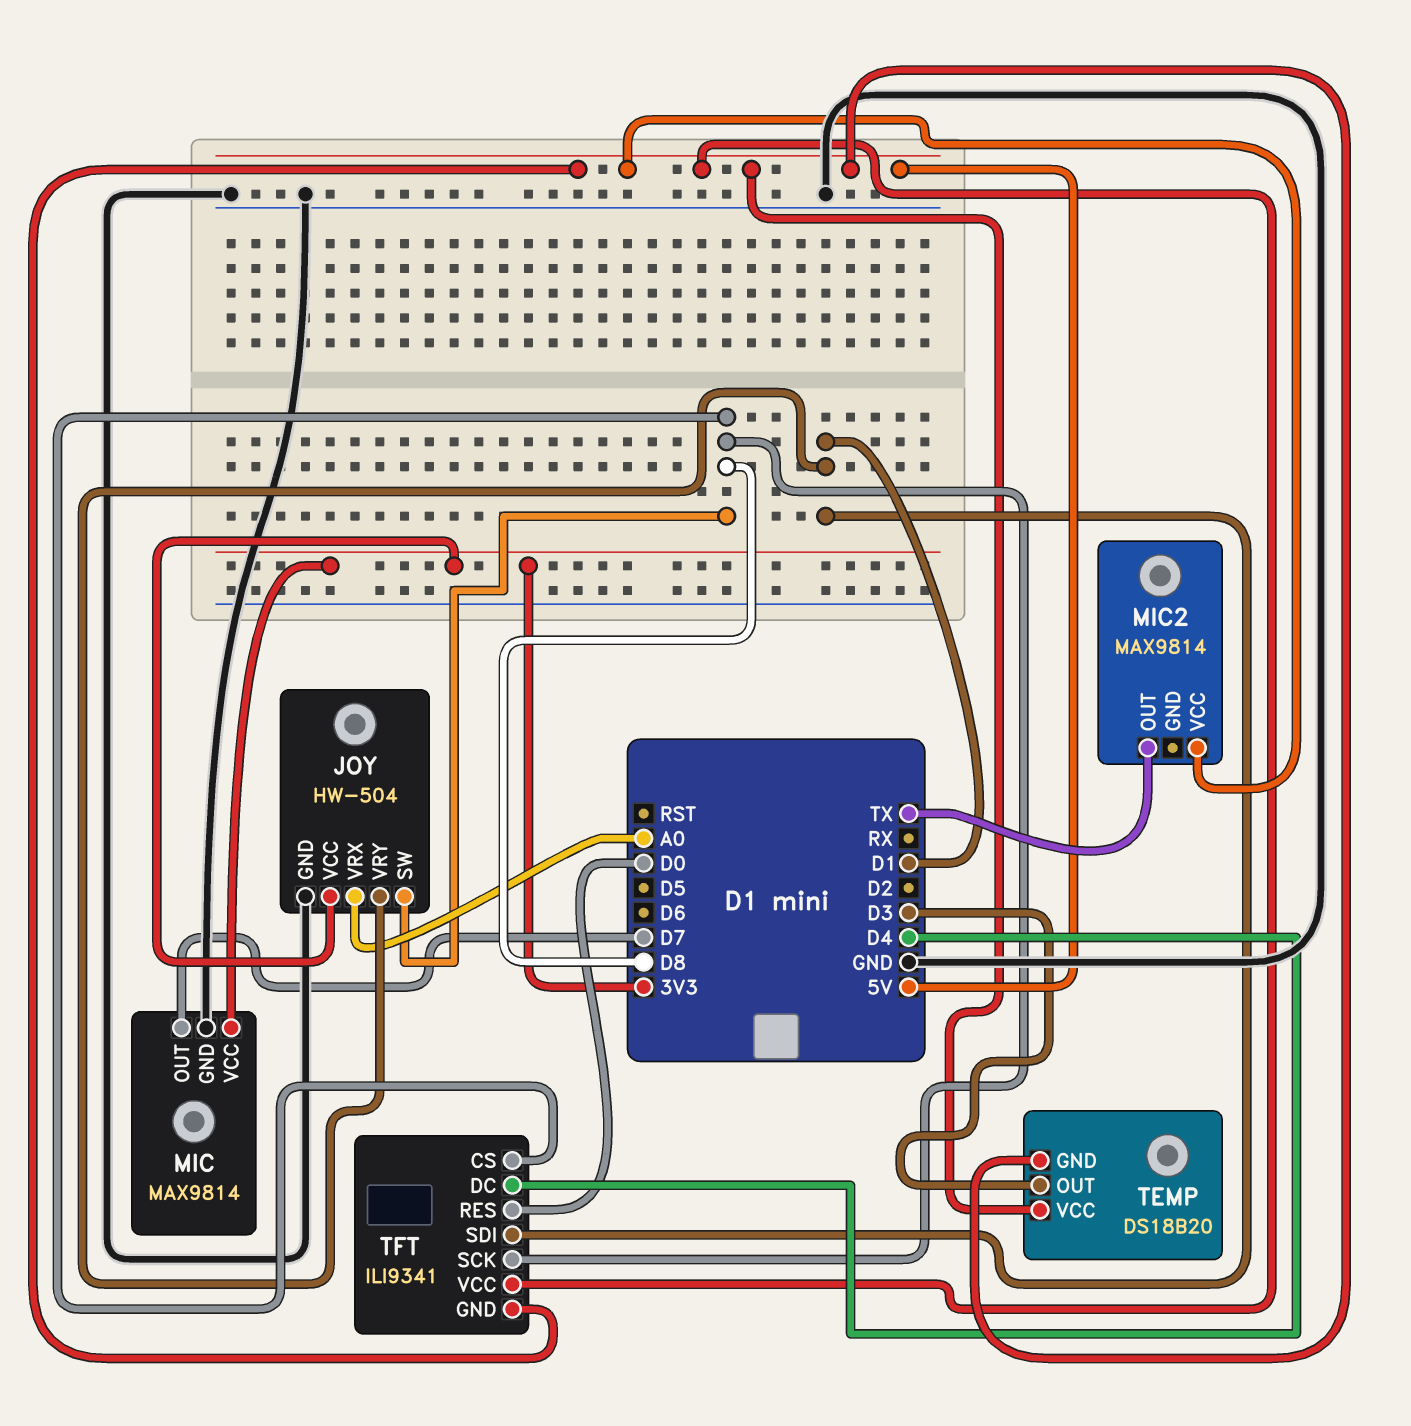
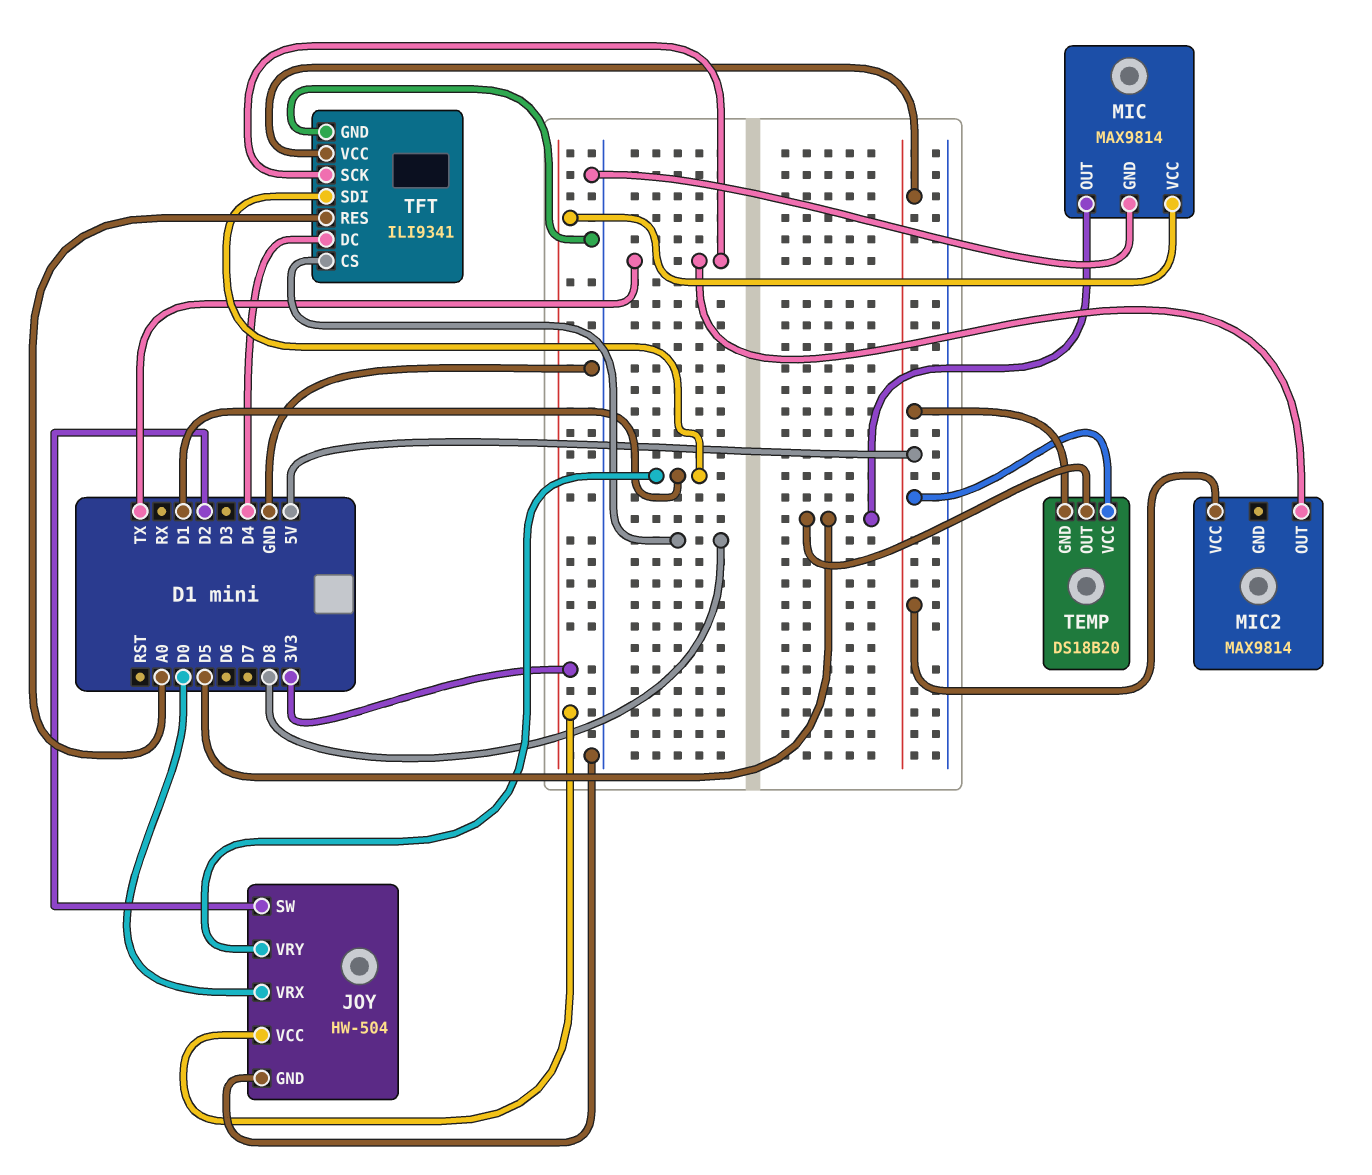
JOY pin SW: D8 -> D2
JOY pin VRX: A0 -> D0
MIC pin OUT: D7 -> D5
TEMP pin OUT: D3 -> D5
TFT pin GND: 5V -> GND
TFT pin RES: D0 -> A0
TFT pin SCK: D8 -> TX

